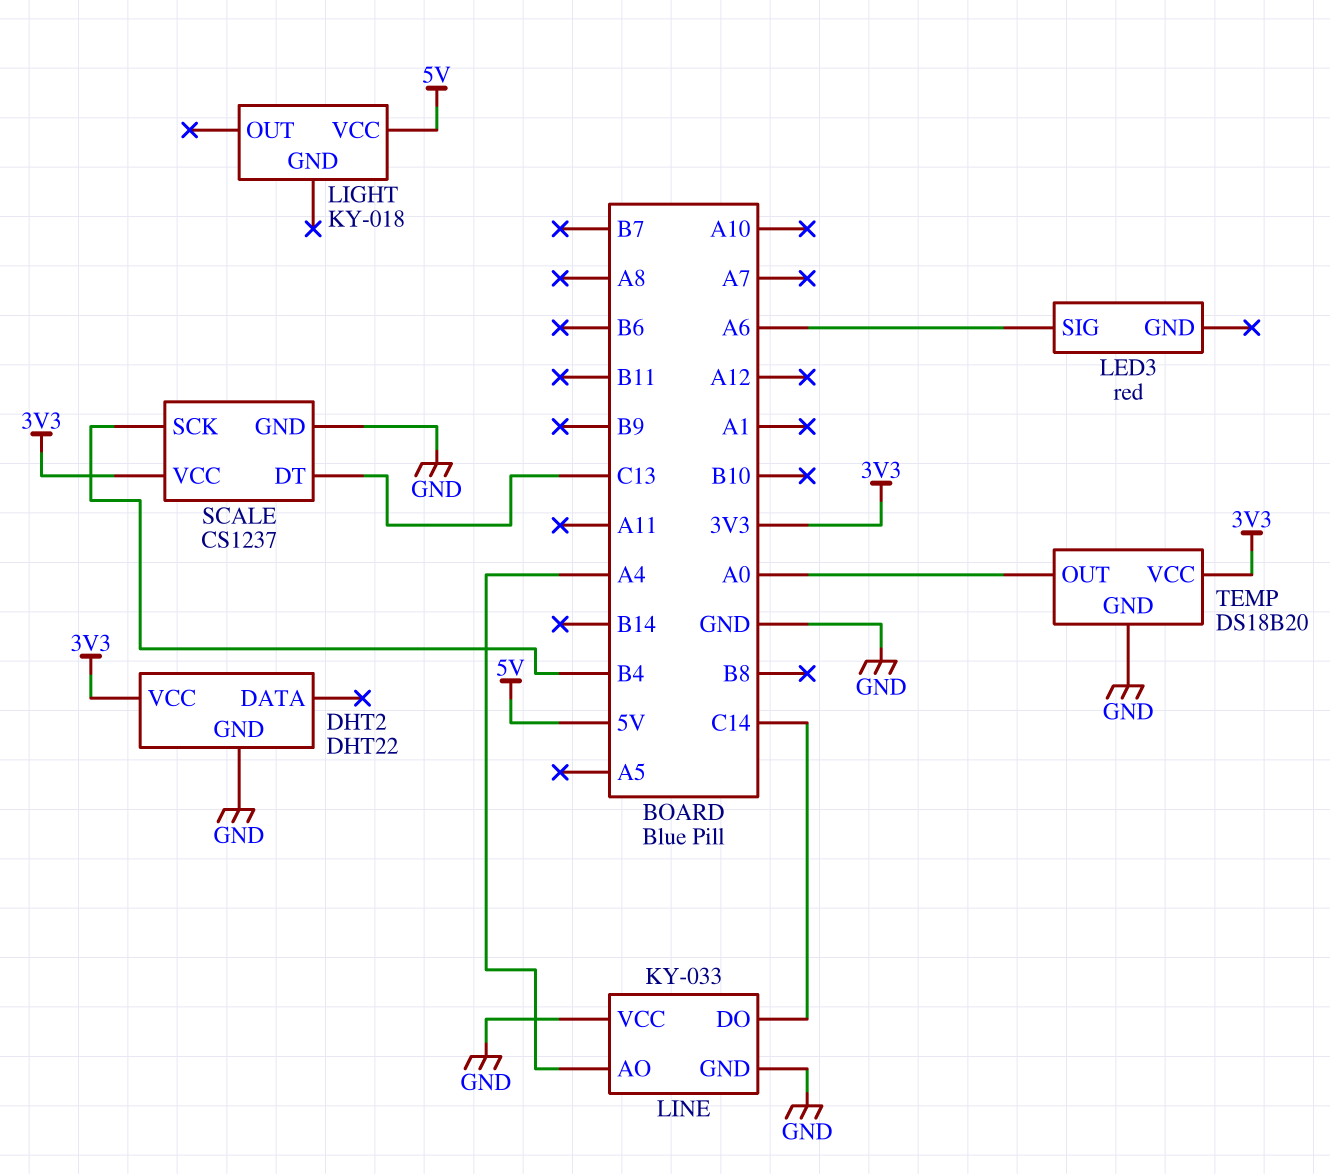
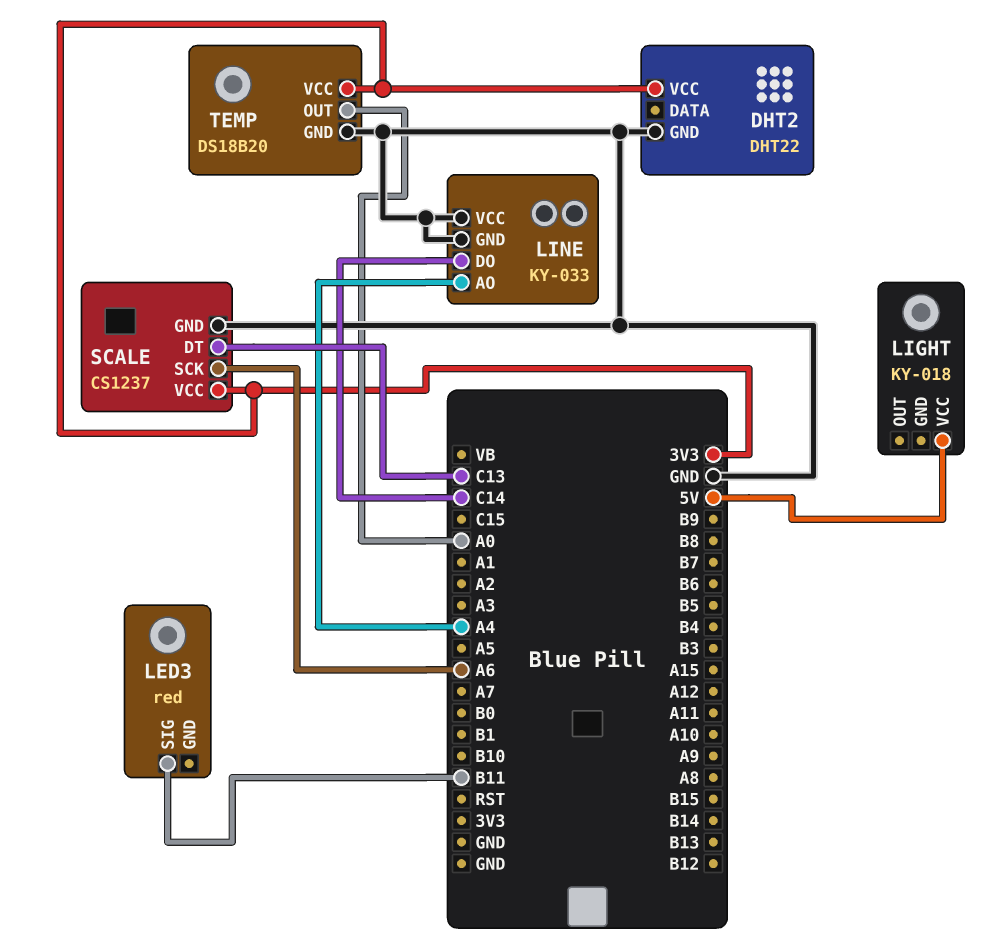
LED3 pin SIG: A6 -> B11
SCALE pin SCK: B4 -> A6

